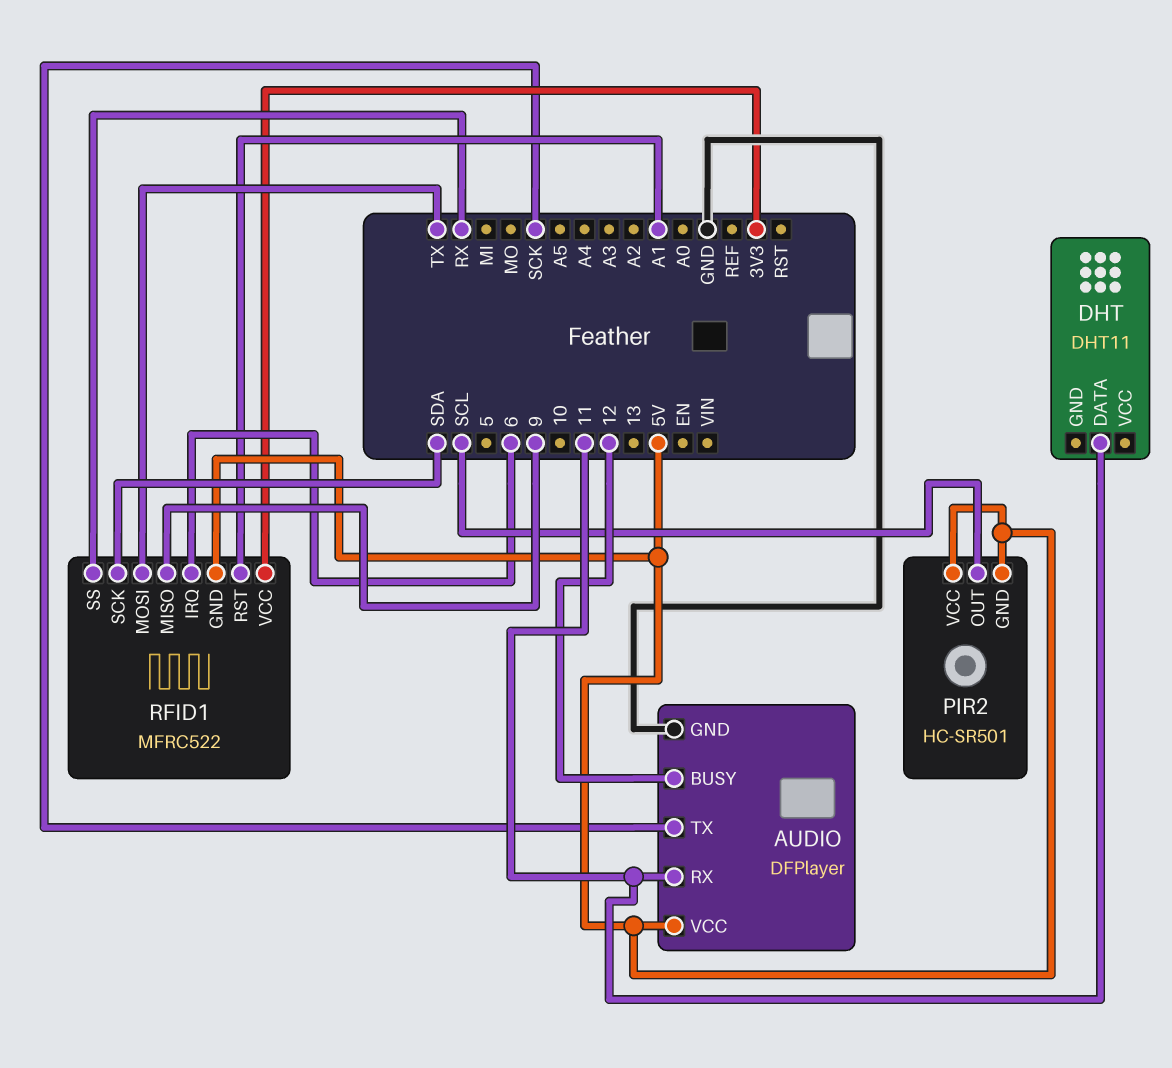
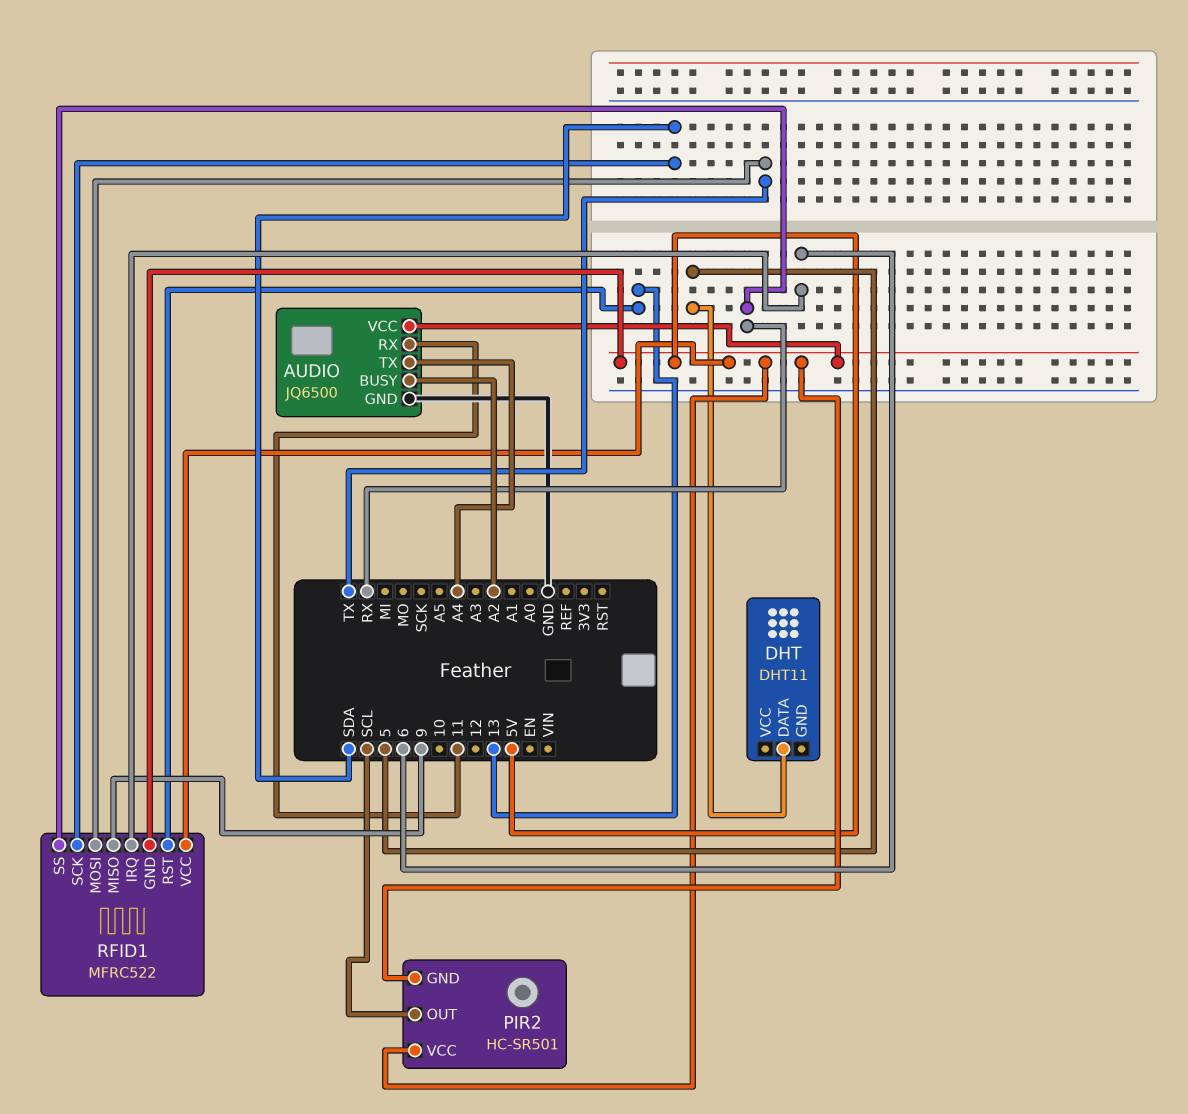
AUDIO: DFPlayer -> JQ6500
AUDIO pin BUSY: 12 -> A2
AUDIO pin TX: SCK -> A4
DHT pin DATA: 11 -> 5
RFID1 pin RST: A1 -> 13
RFID1 pin VCC: 3V3 -> 5V

